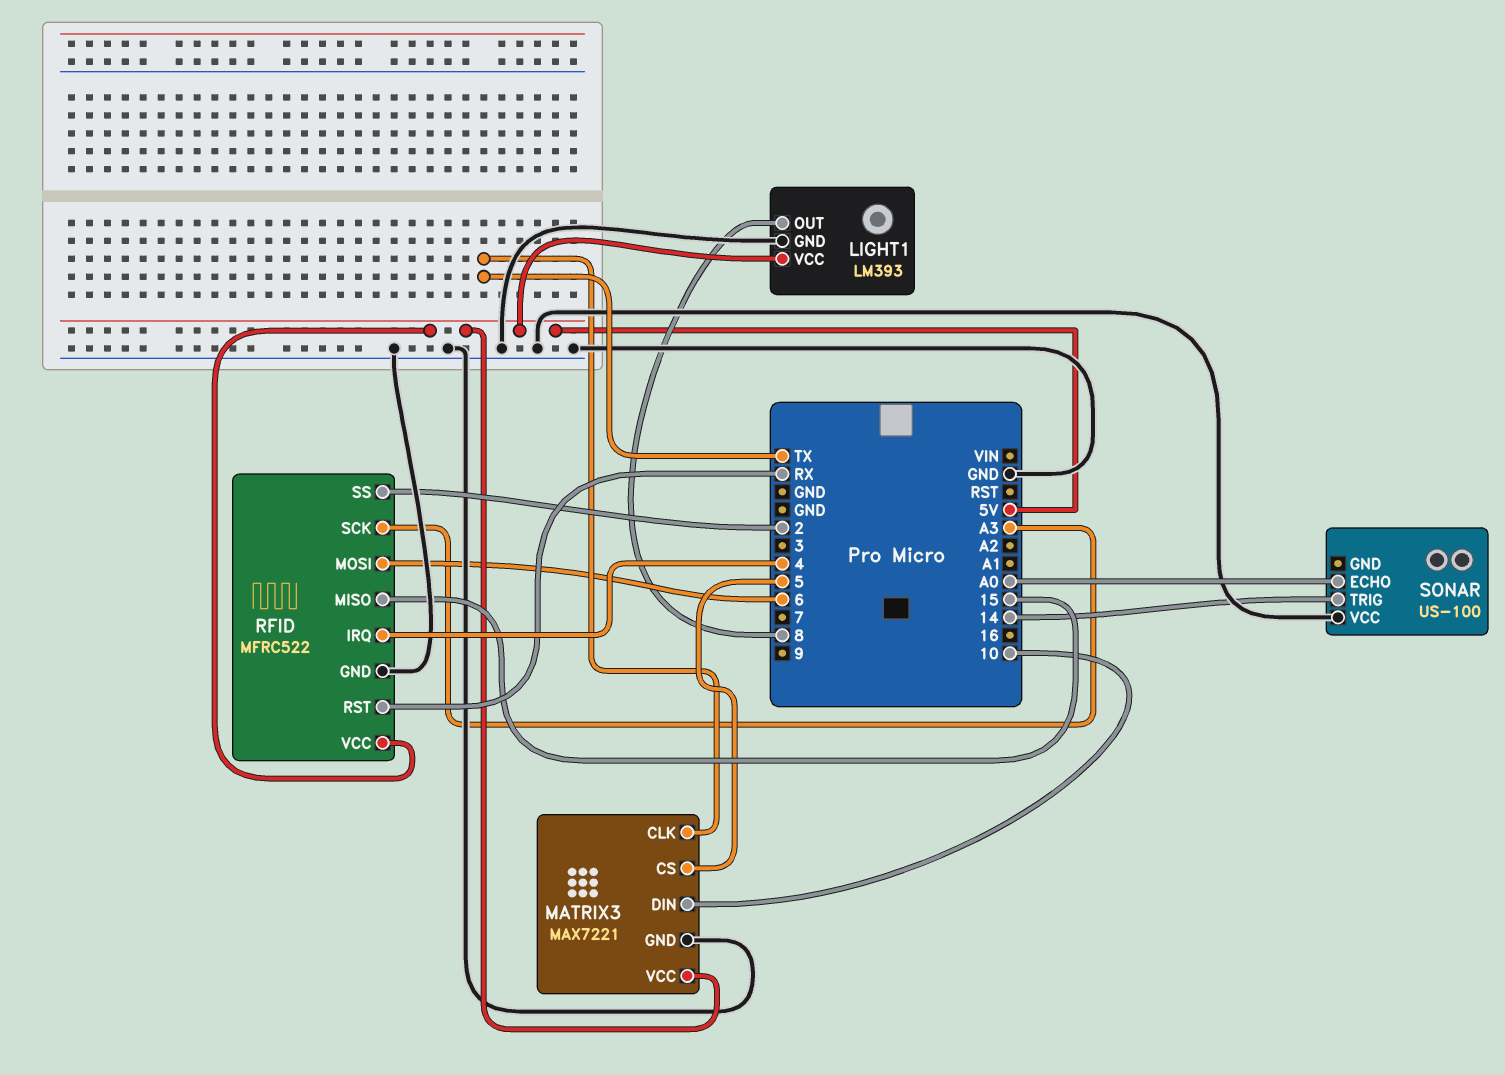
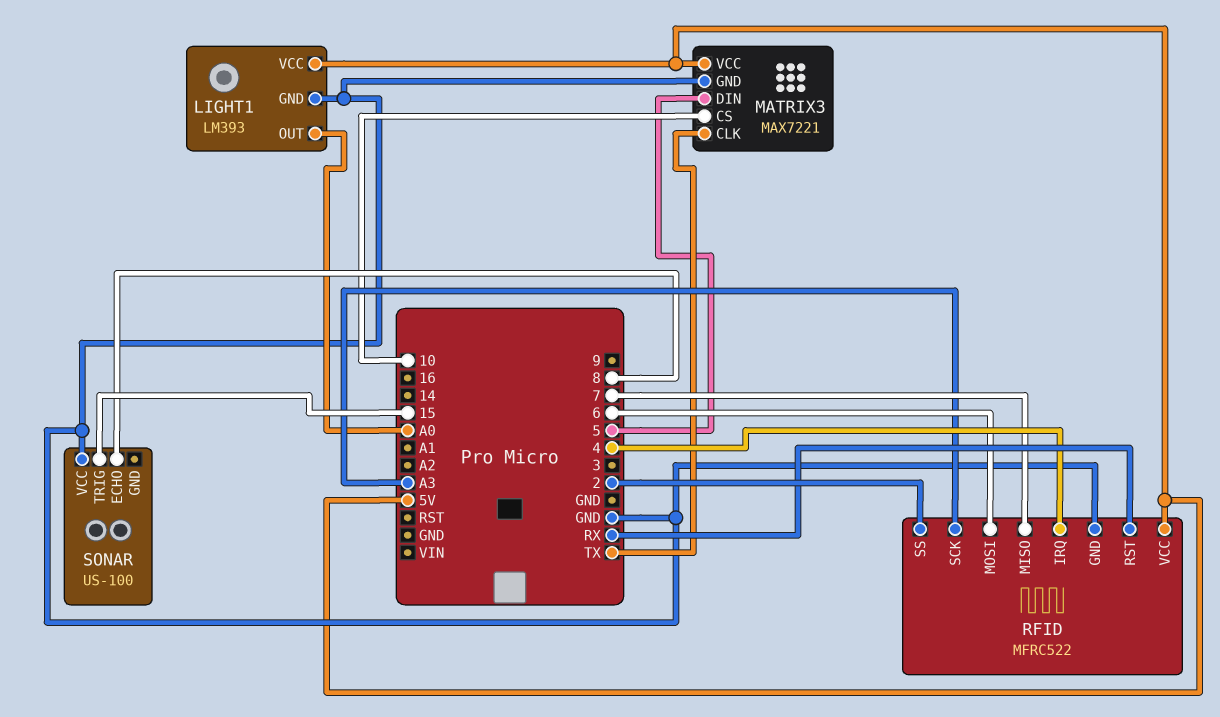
LIGHT1 pin OUT: 8 -> A0
MATRIX3 pin CS: 5 -> 10
MATRIX3 pin DIN: 10 -> 5
RFID pin MISO: 15 -> 7
SONAR pin ECHO: A0 -> 8
SONAR pin TRIG: 14 -> 15

